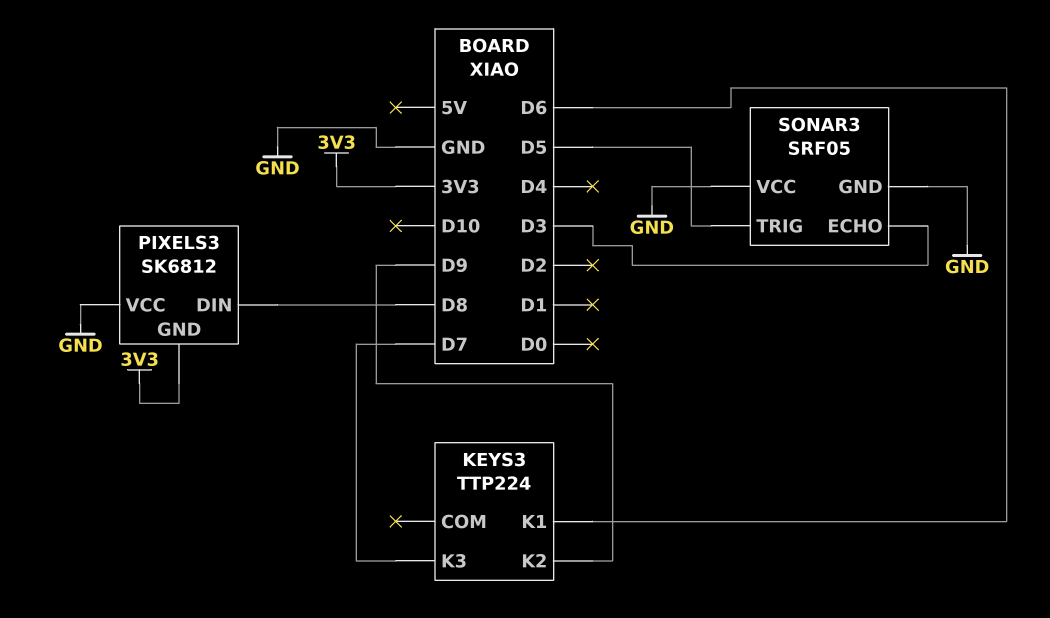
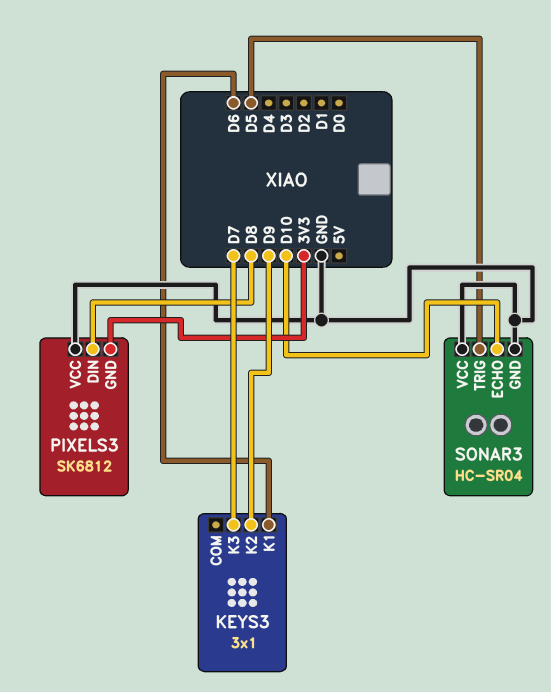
KEYS3: TTP224 -> 3x1
SONAR3: SRF05 -> HC-SR04
SONAR3 pin ECHO: D3 -> D10

